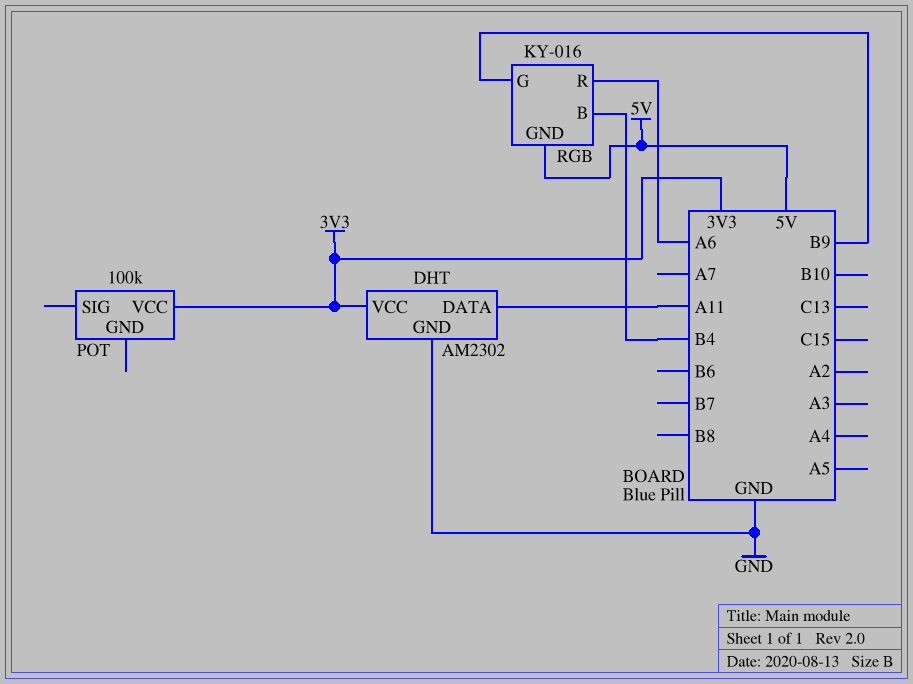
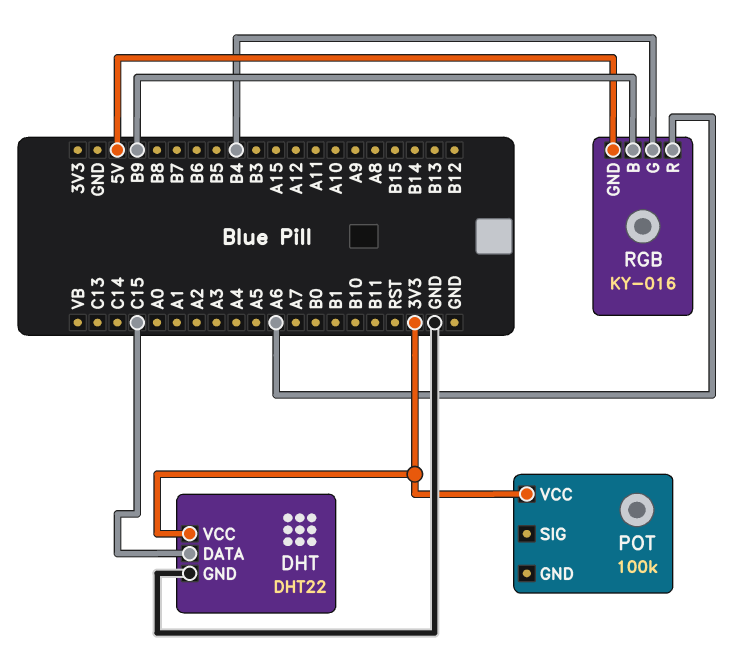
DHT: AM2302 -> DHT22
DHT pin DATA: A11 -> C15
RGB pin B: B4 -> B9
RGB pin G: B9 -> B4

